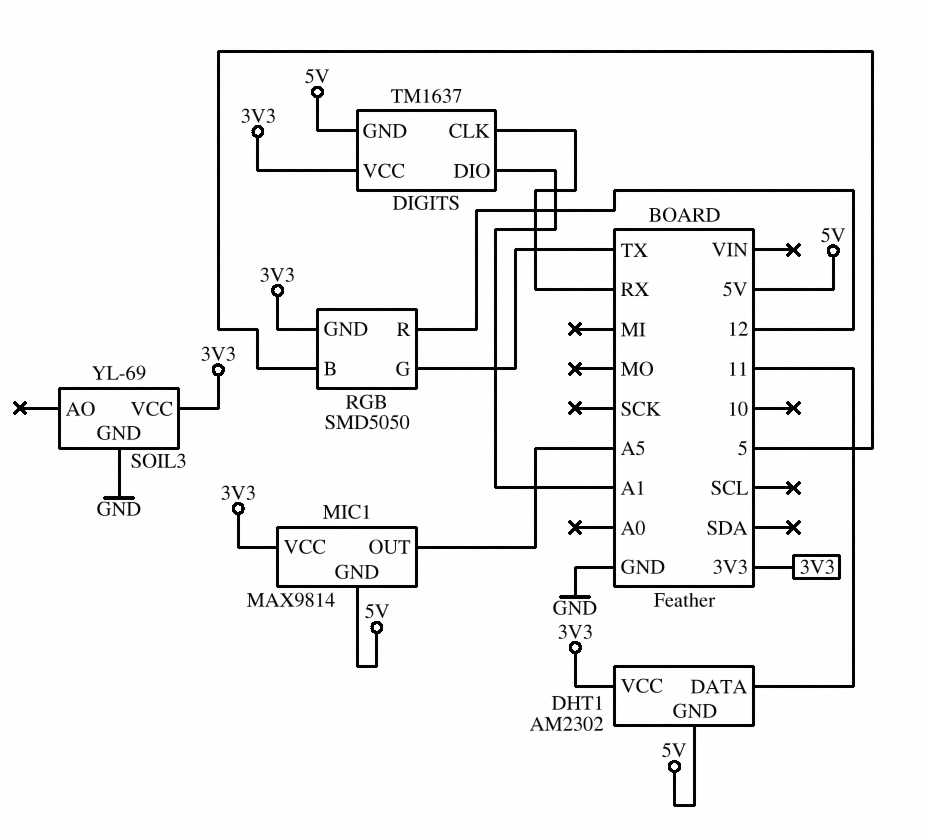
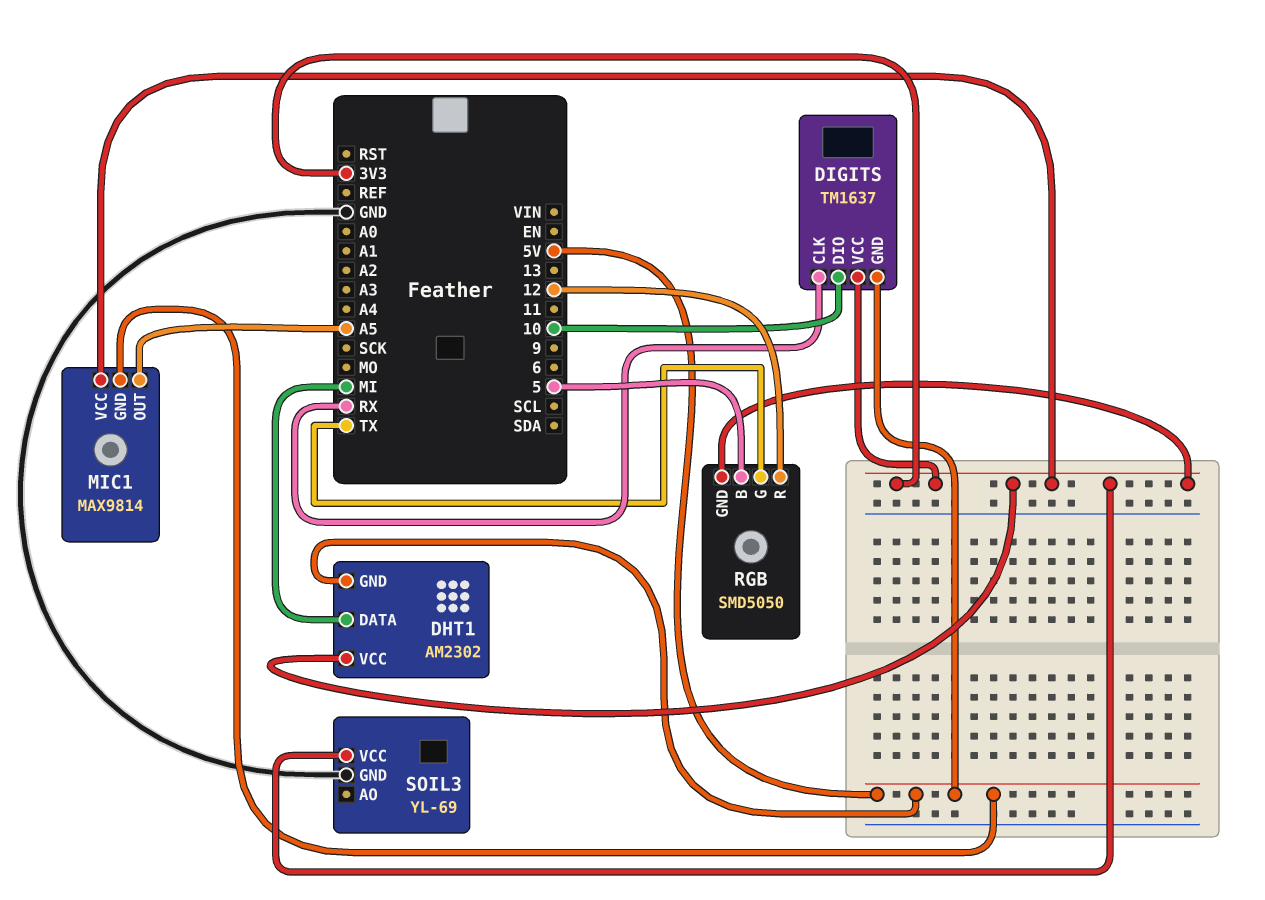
DHT1 pin DATA: 11 -> MI
DIGITS pin DIO: A1 -> 10

